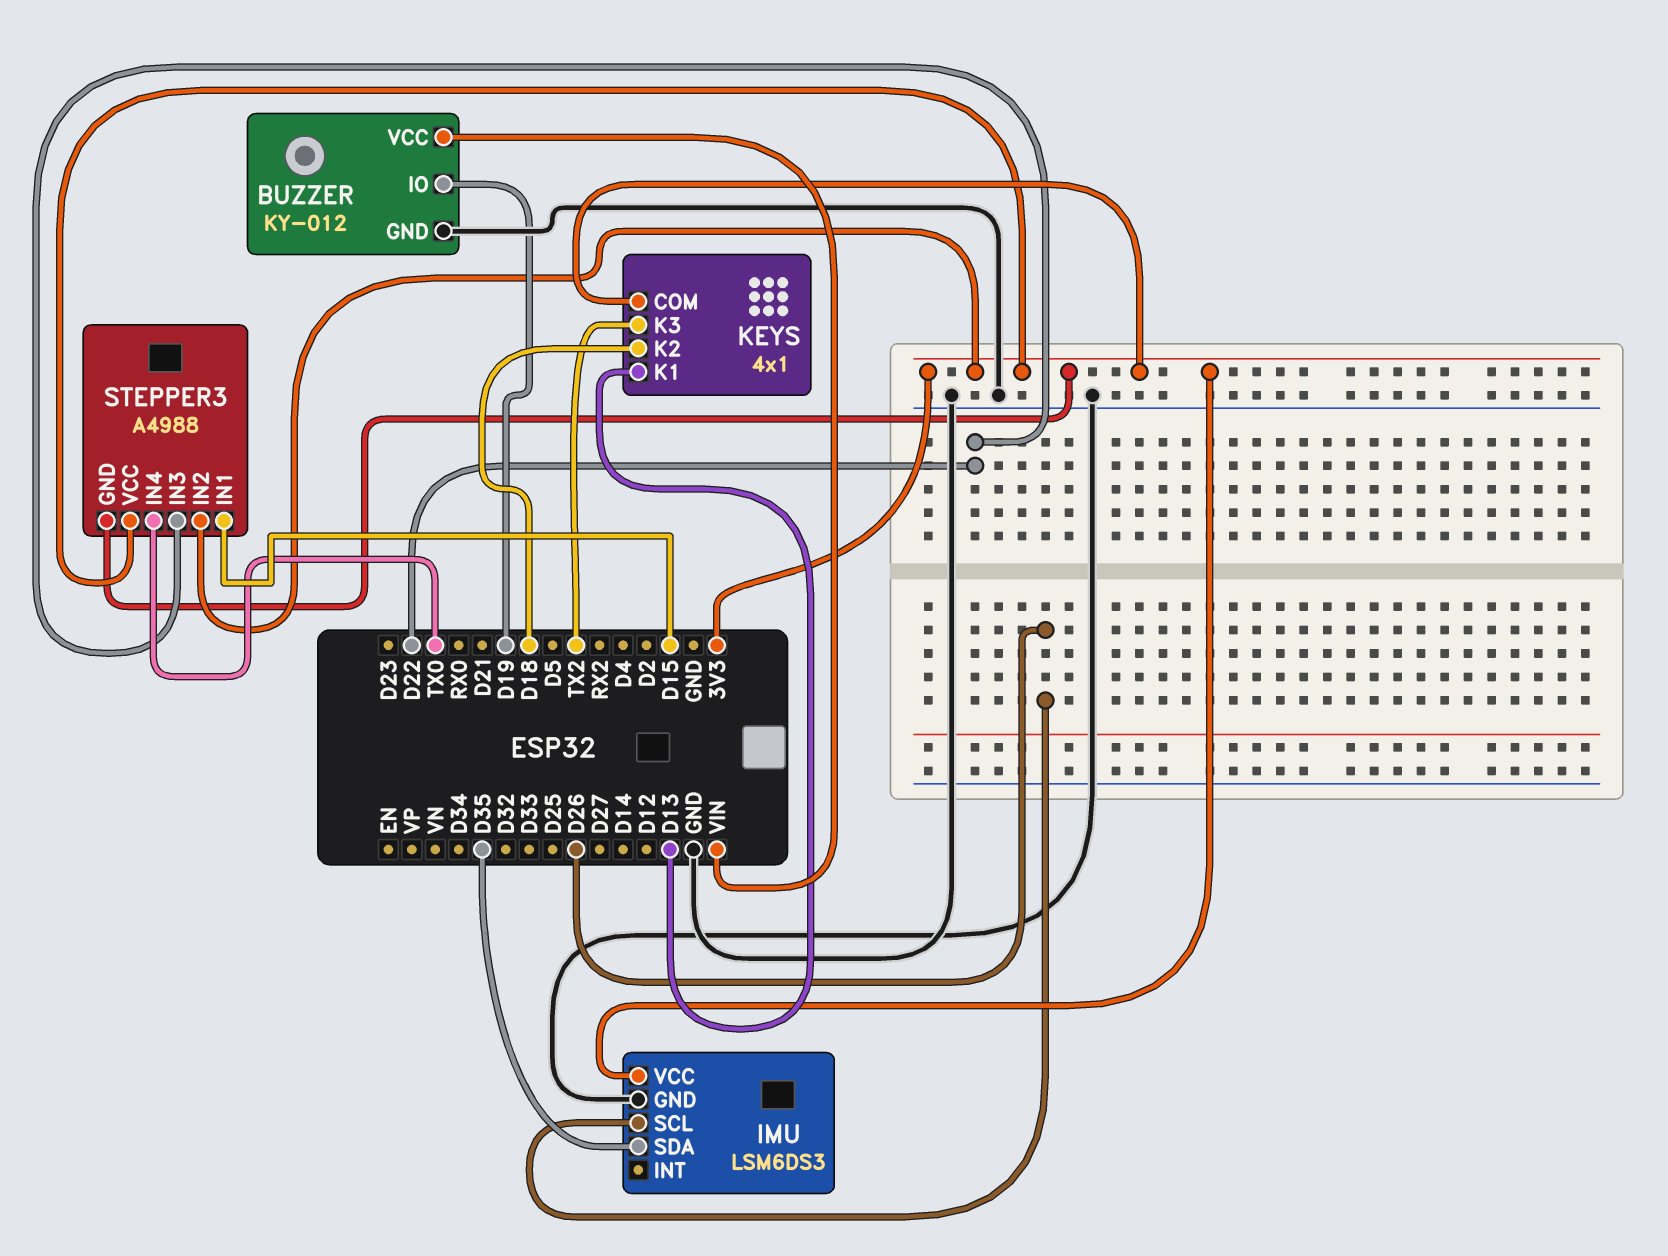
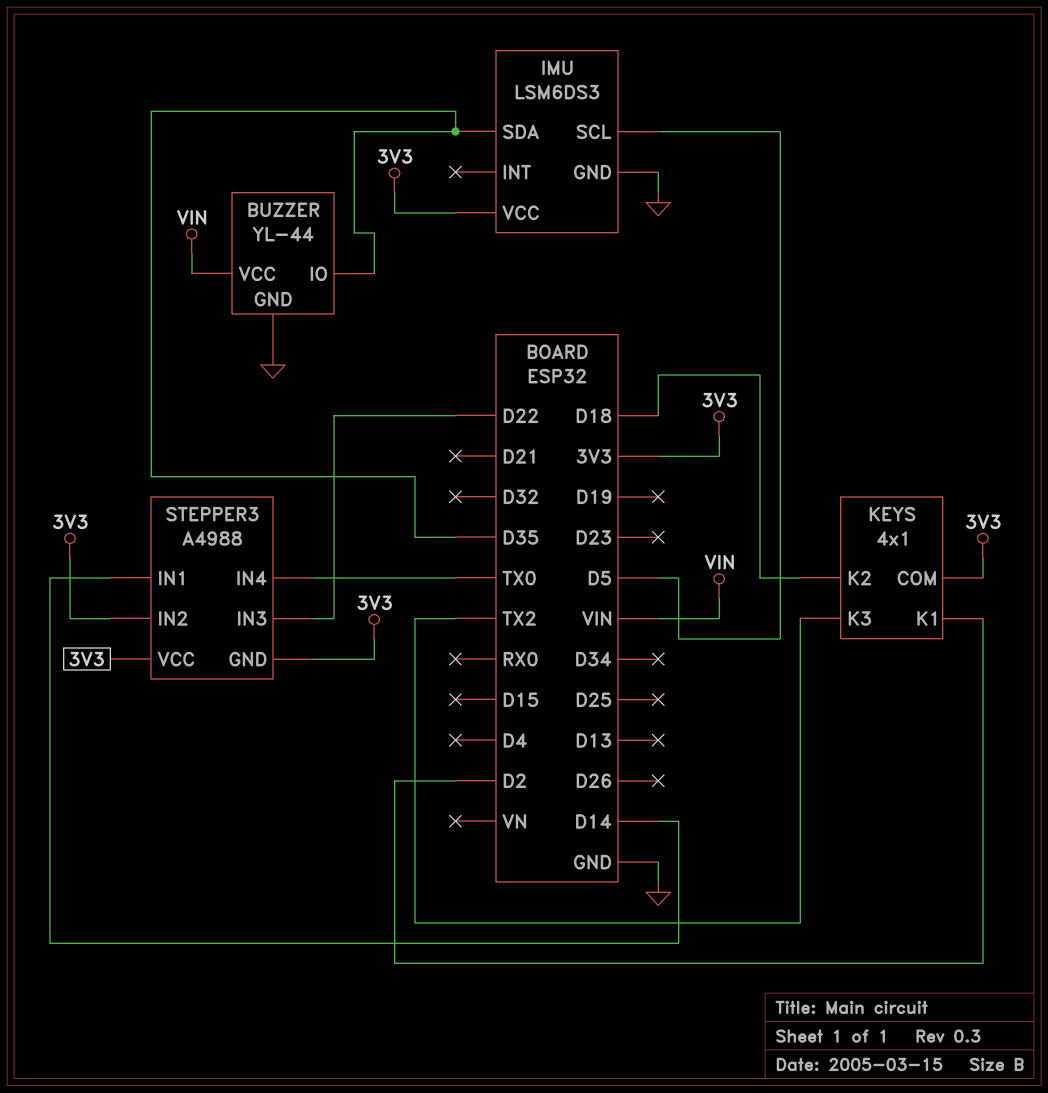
BUZZER: KY-012 -> YL-44
BUZZER pin IO: D19 -> D35
IMU pin SCL: D26 -> D5
KEYS pin K1: D13 -> D2
STEPPER3 pin IN1: D15 -> D14

